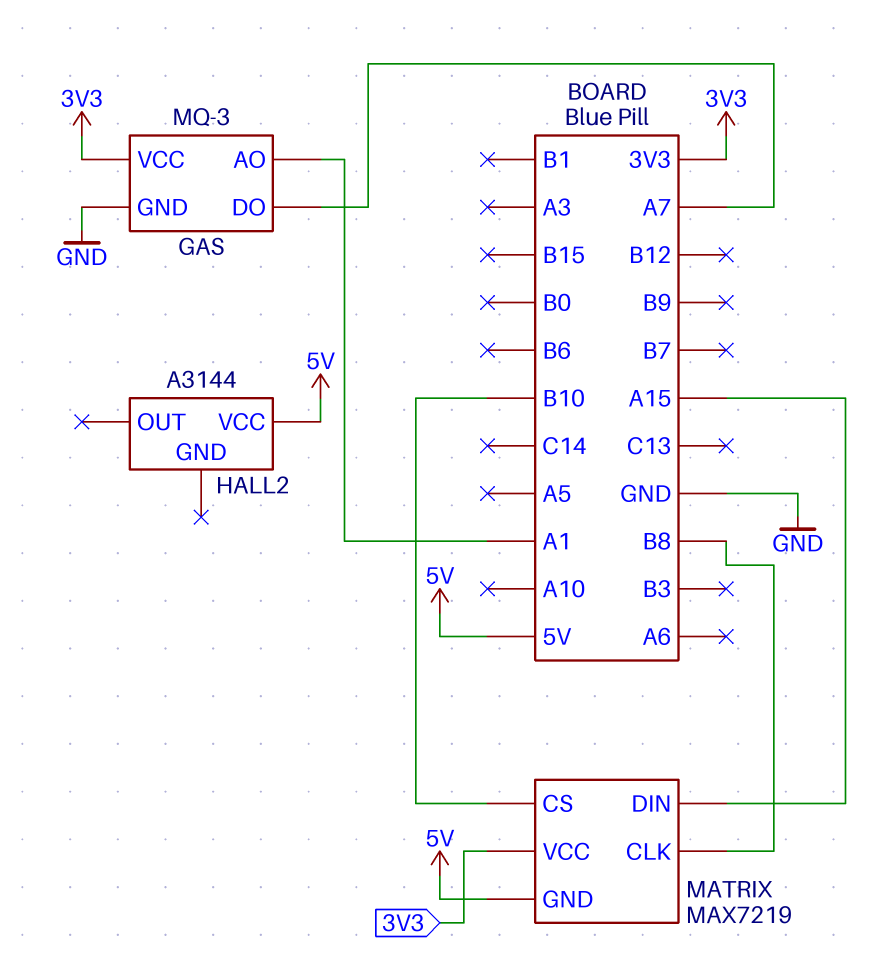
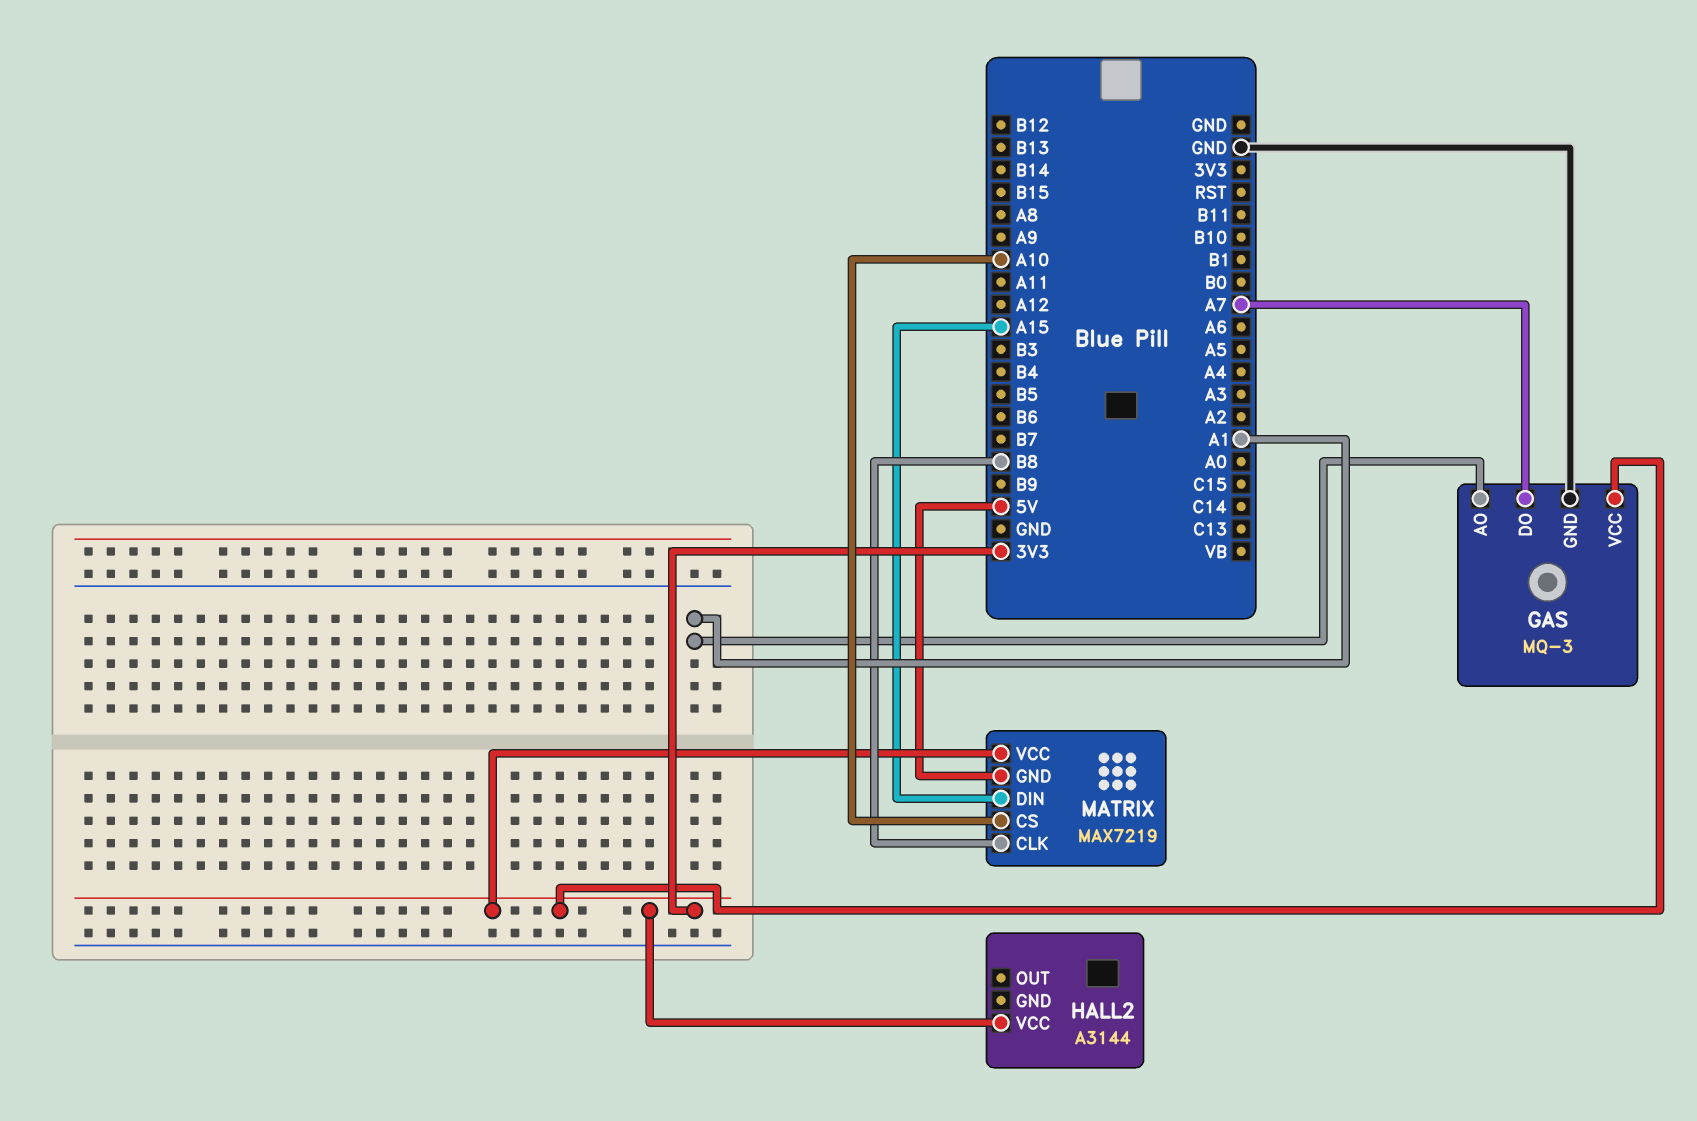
HALL2 pin VCC: 5V -> 3V3
MATRIX pin CS: B10 -> A10

